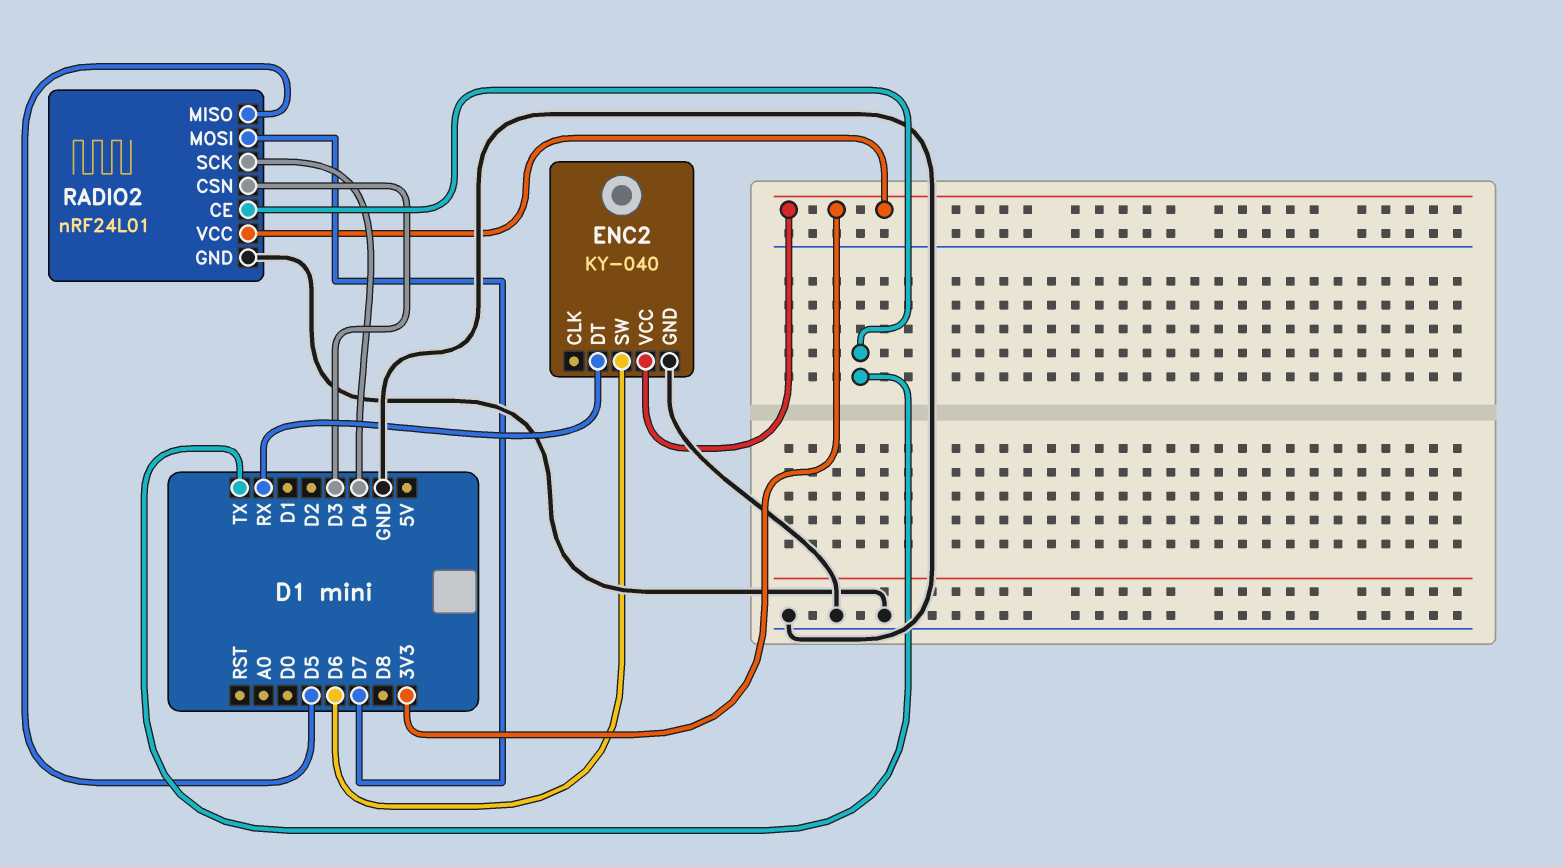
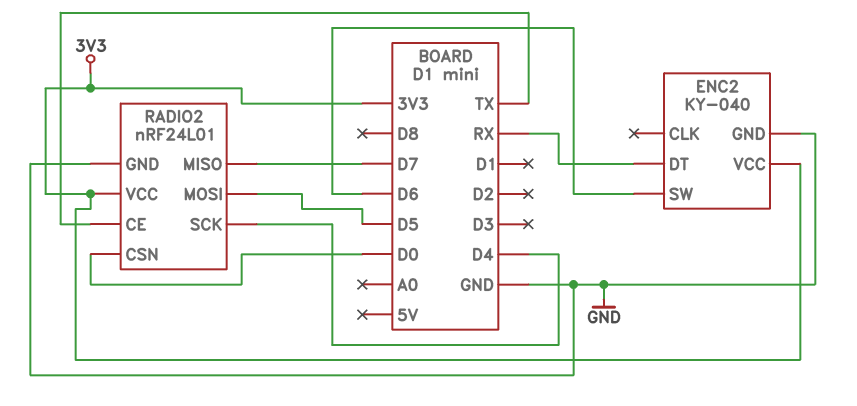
RADIO2 pin CSN: D3 -> D0
RADIO2 pin MISO: D5 -> D7
RADIO2 pin MOSI: D7 -> D5

